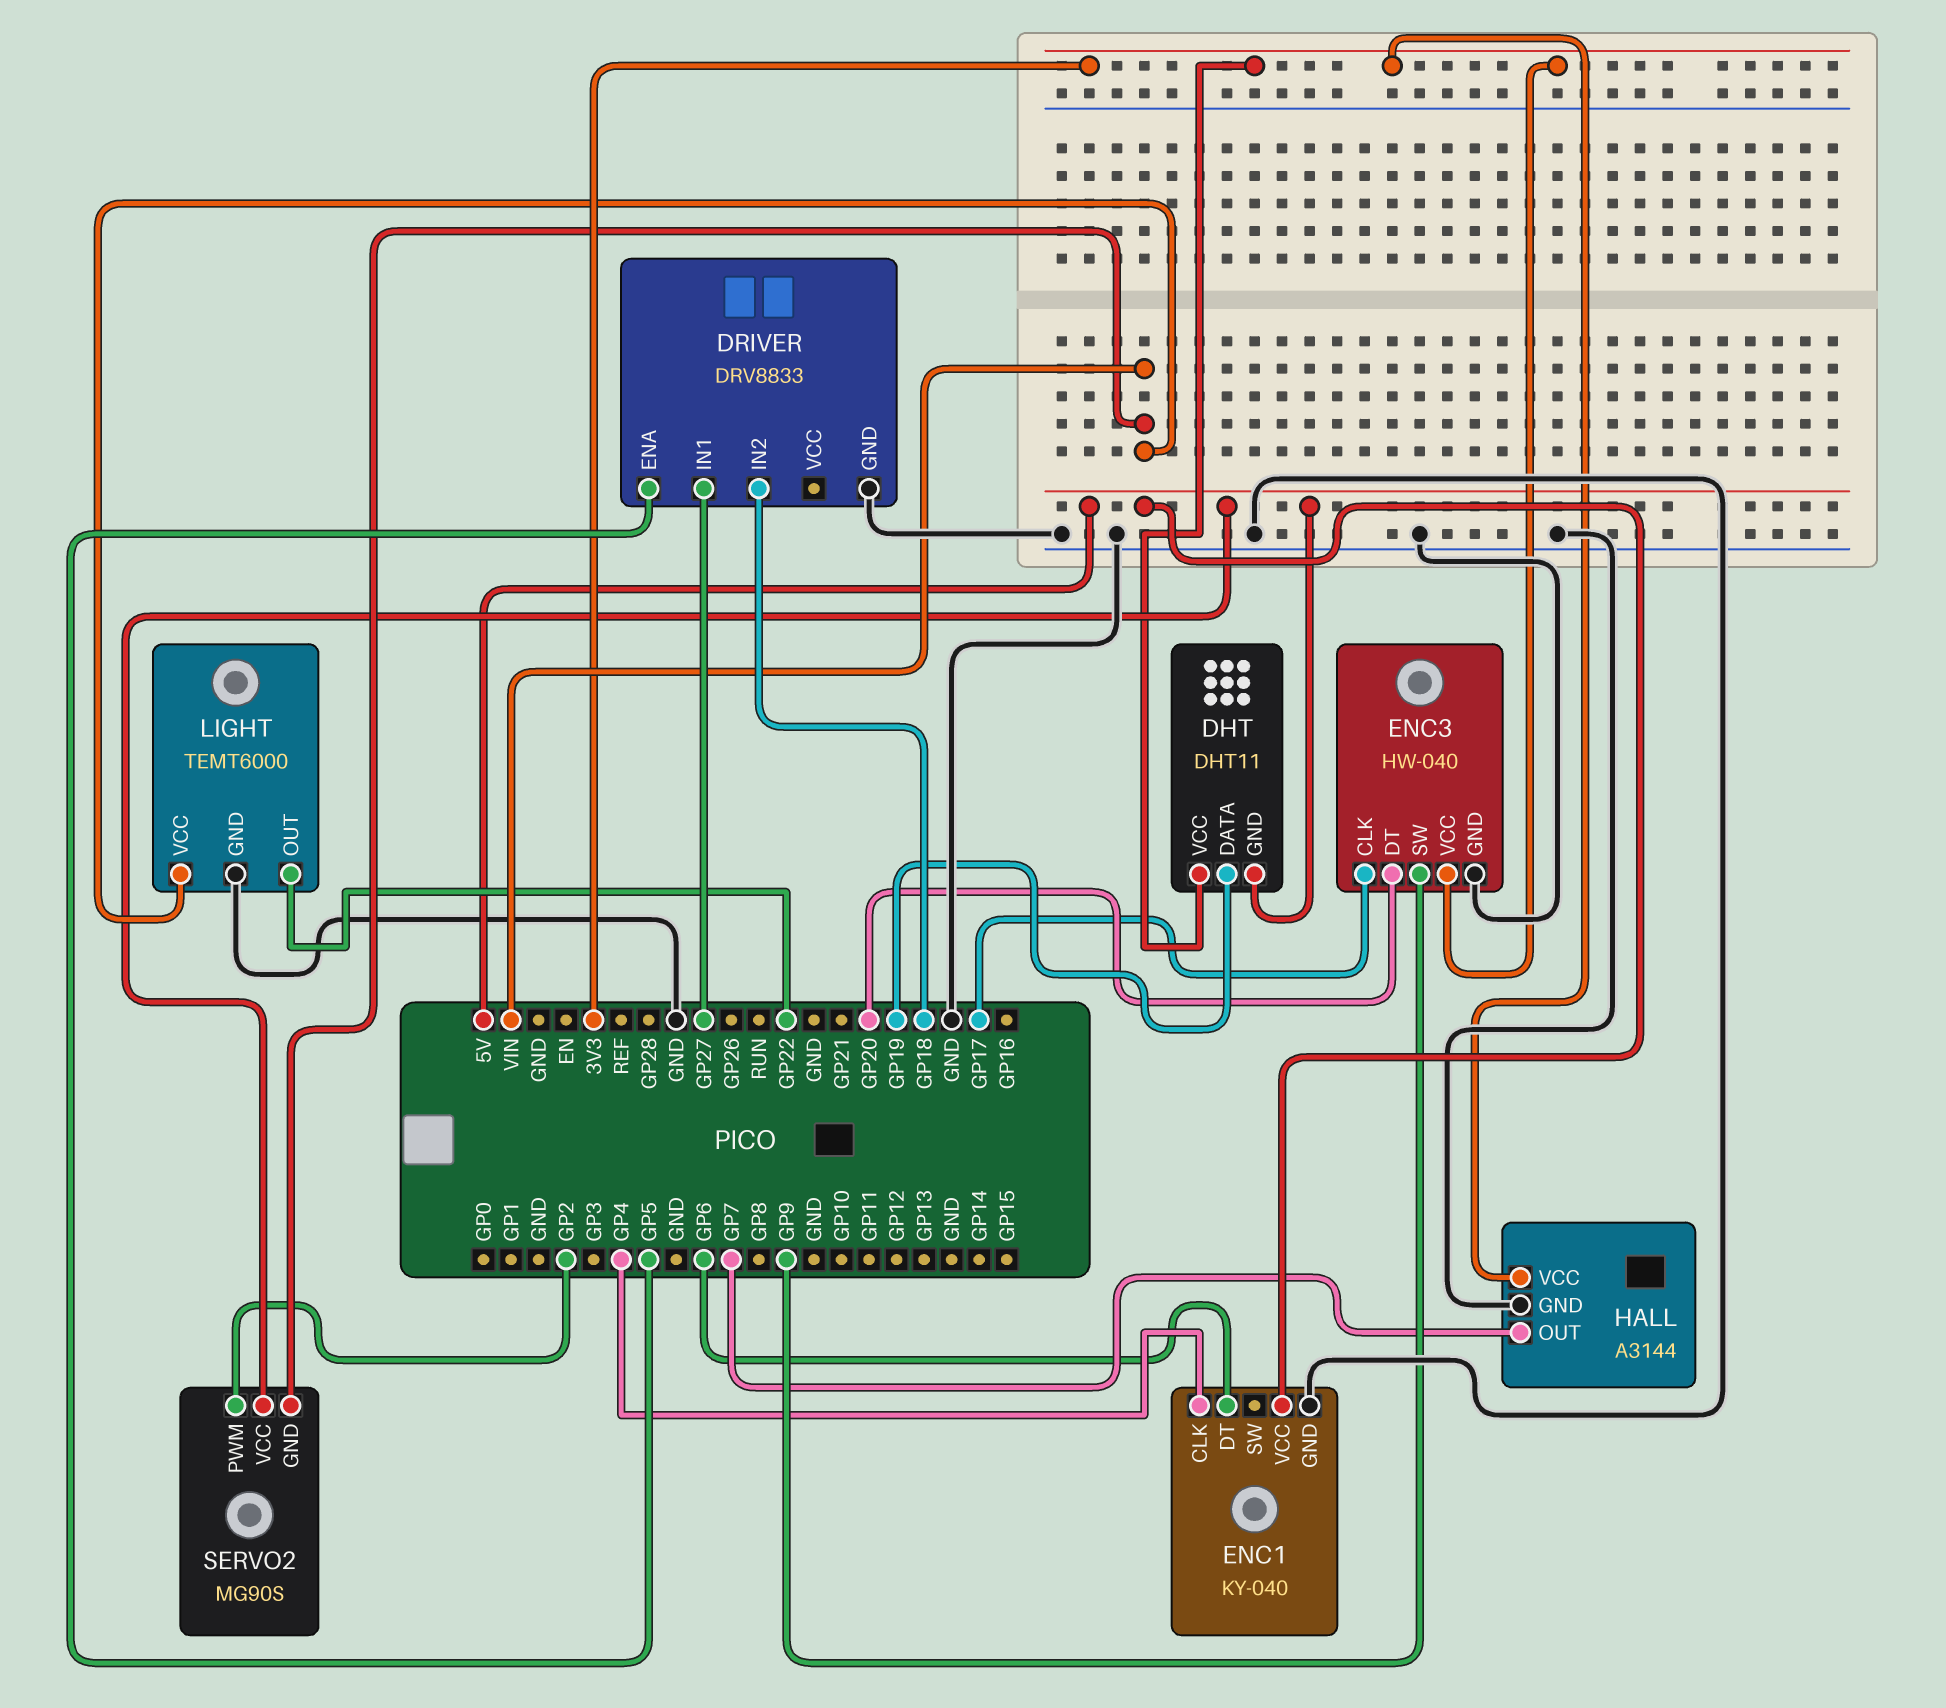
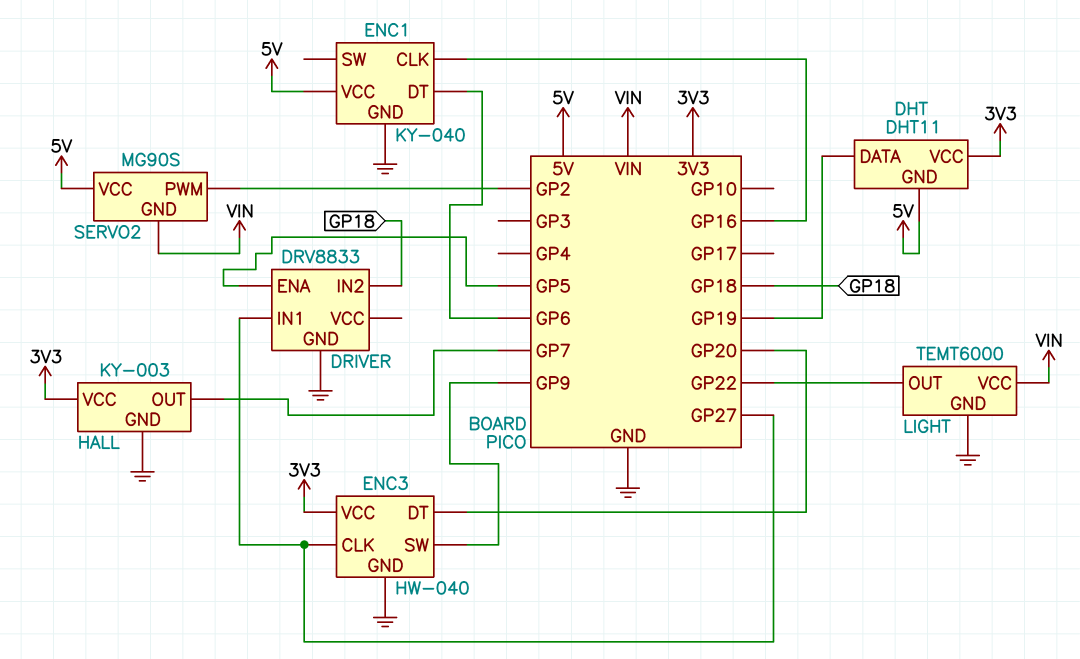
ENC1 pin CLK: GP4 -> GP16
ENC3 pin CLK: GP17 -> GP27
HALL: A3144 -> KY-003

